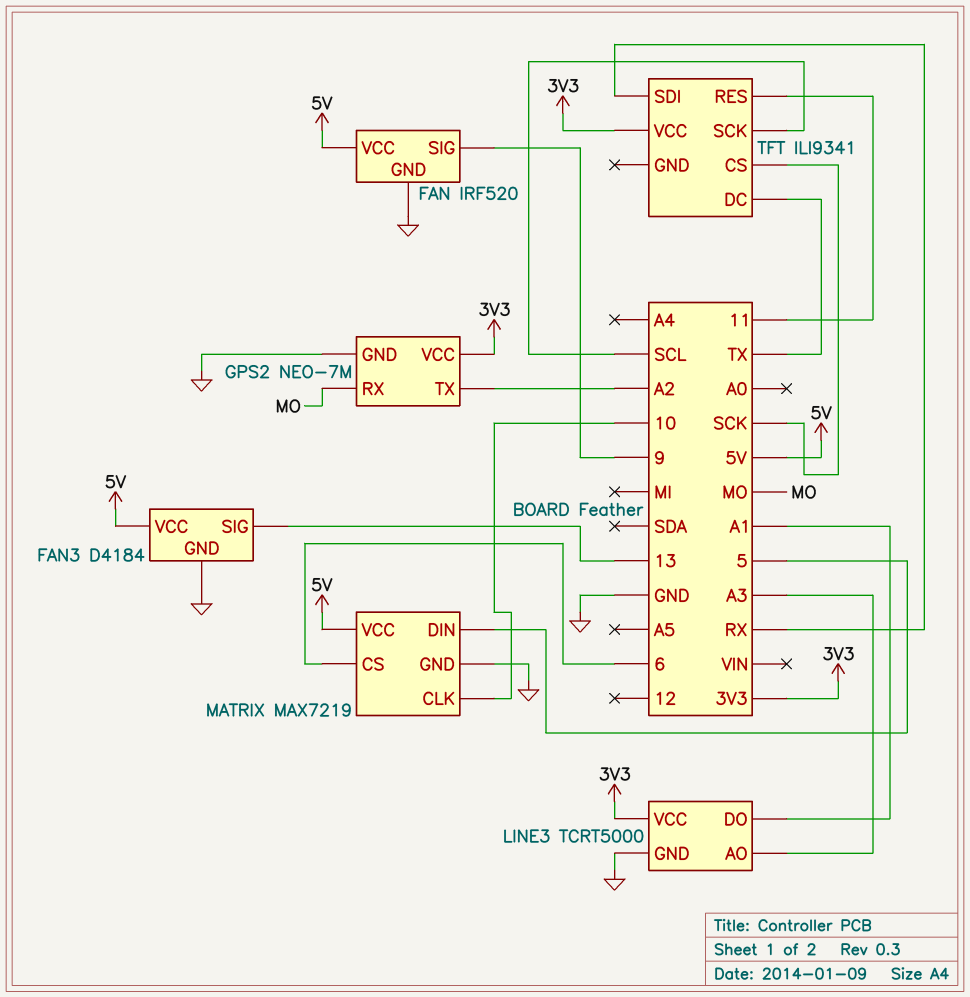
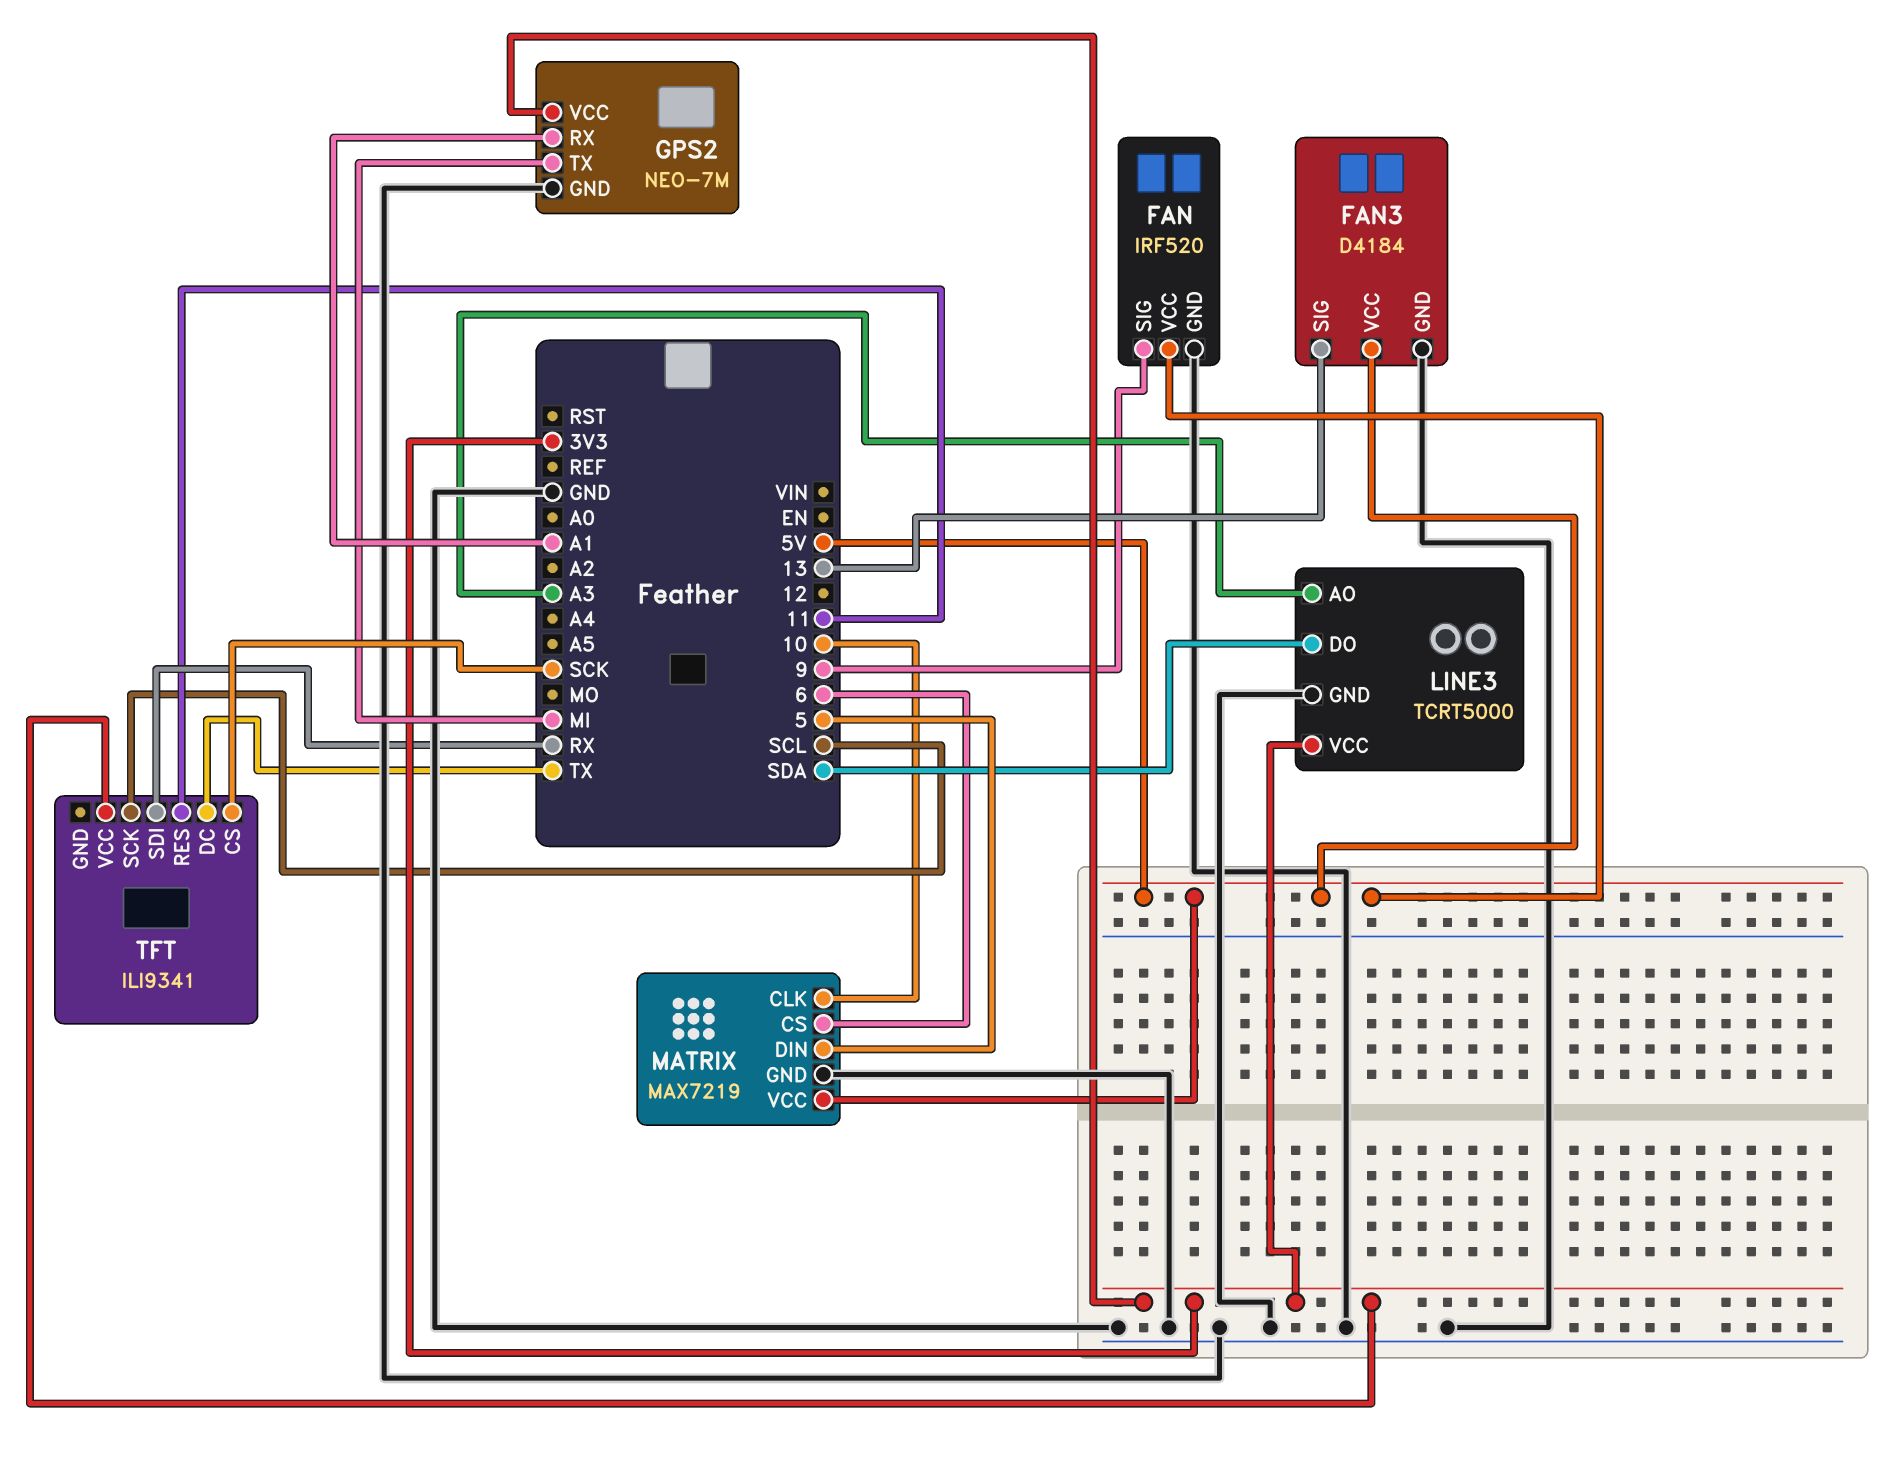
GPS2 pin RX: MO -> A1
GPS2 pin TX: A2 -> MI
LINE3 pin DO: A1 -> SDA

